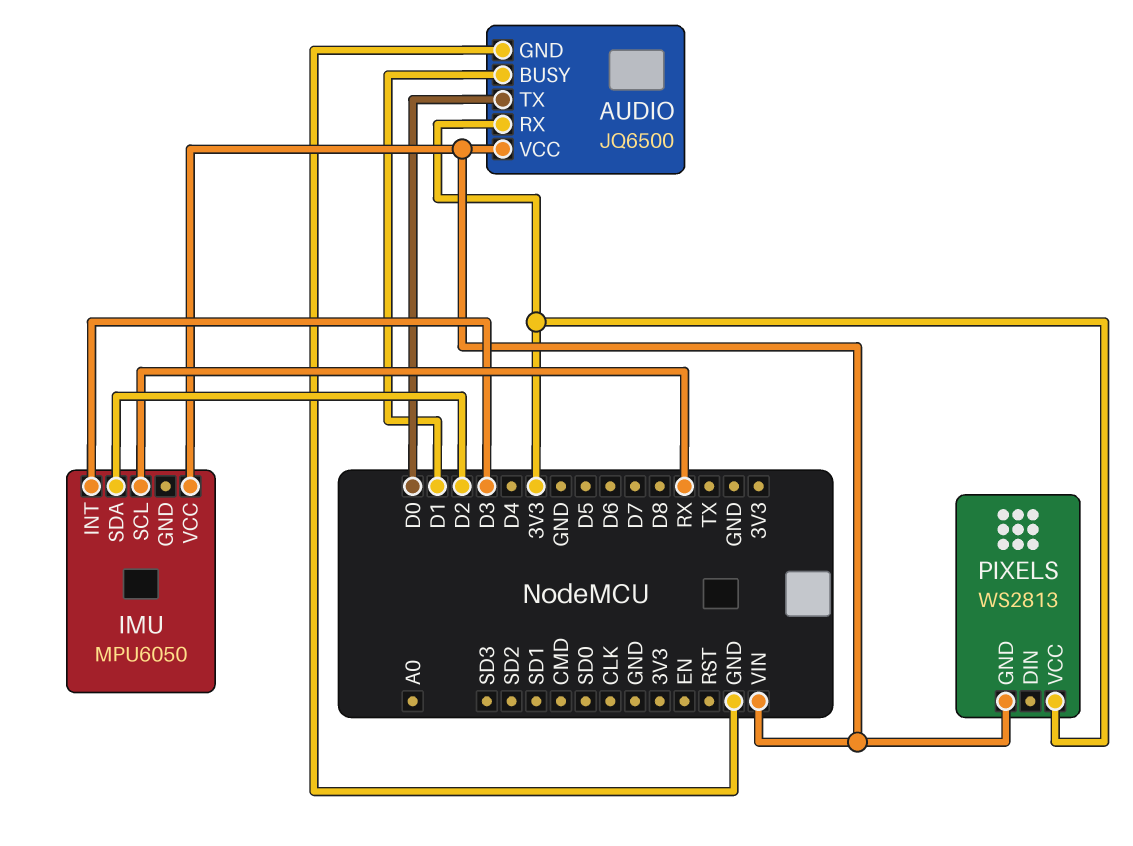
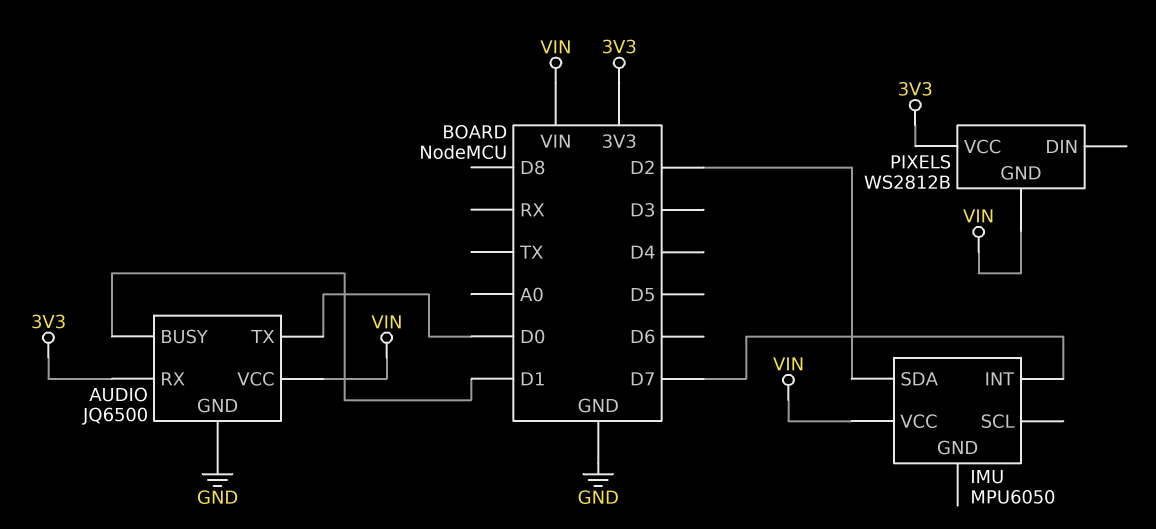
IMU pin INT: D3 -> D7
IMU pin SCL: RX -> none
PIXELS: WS2813 -> WS2812B

